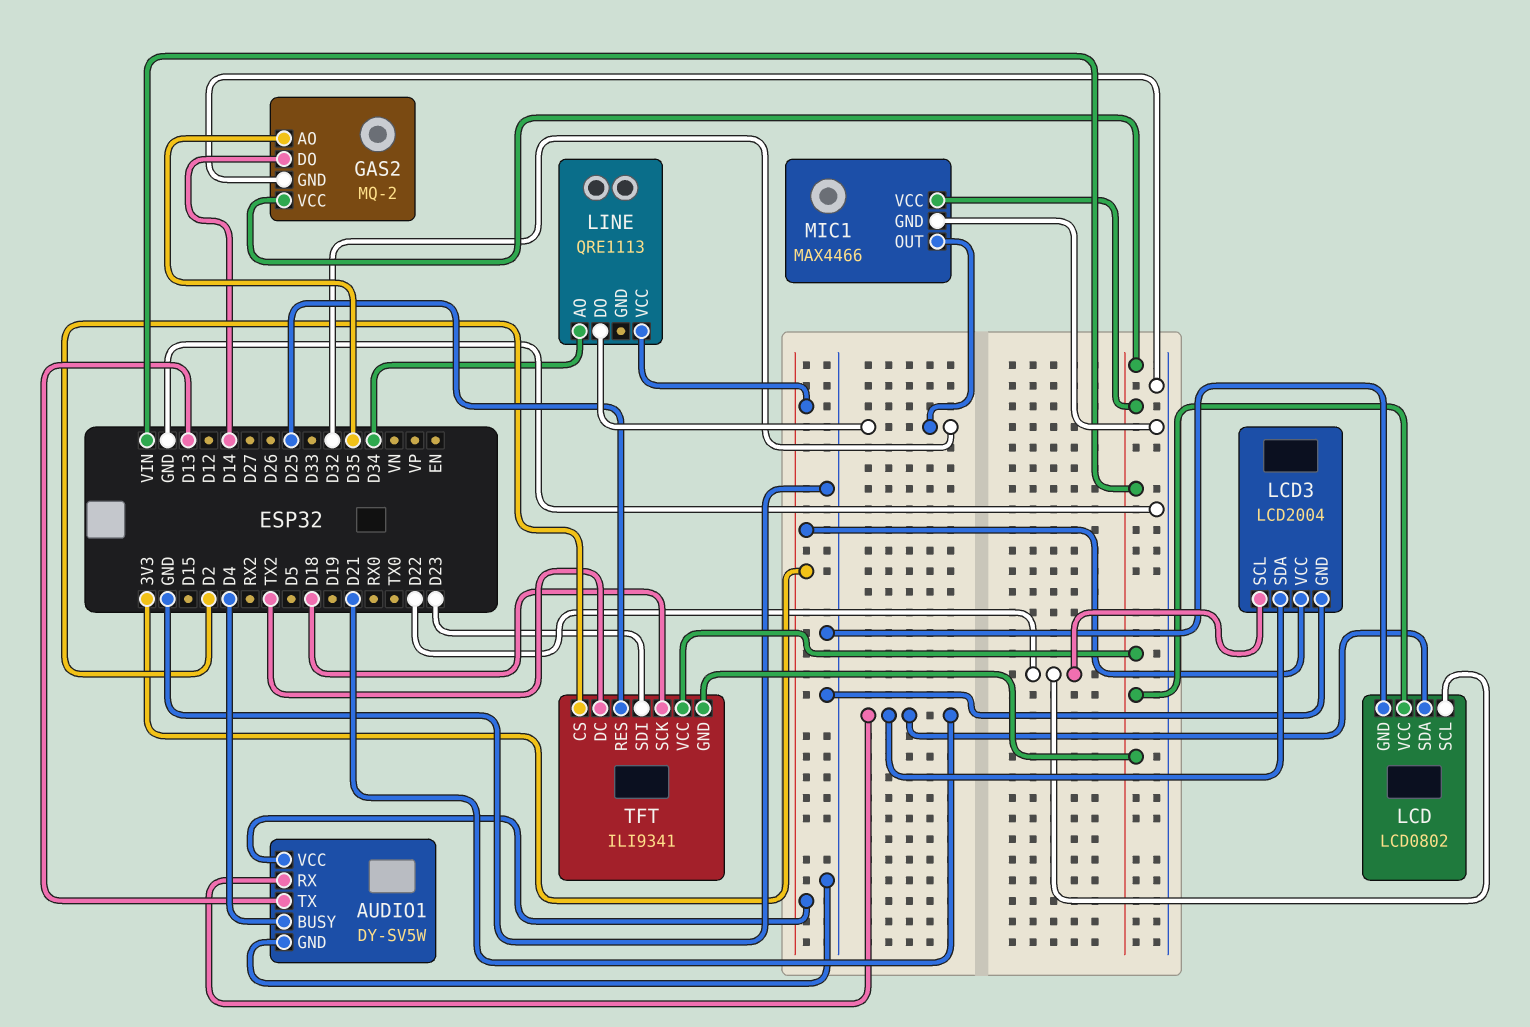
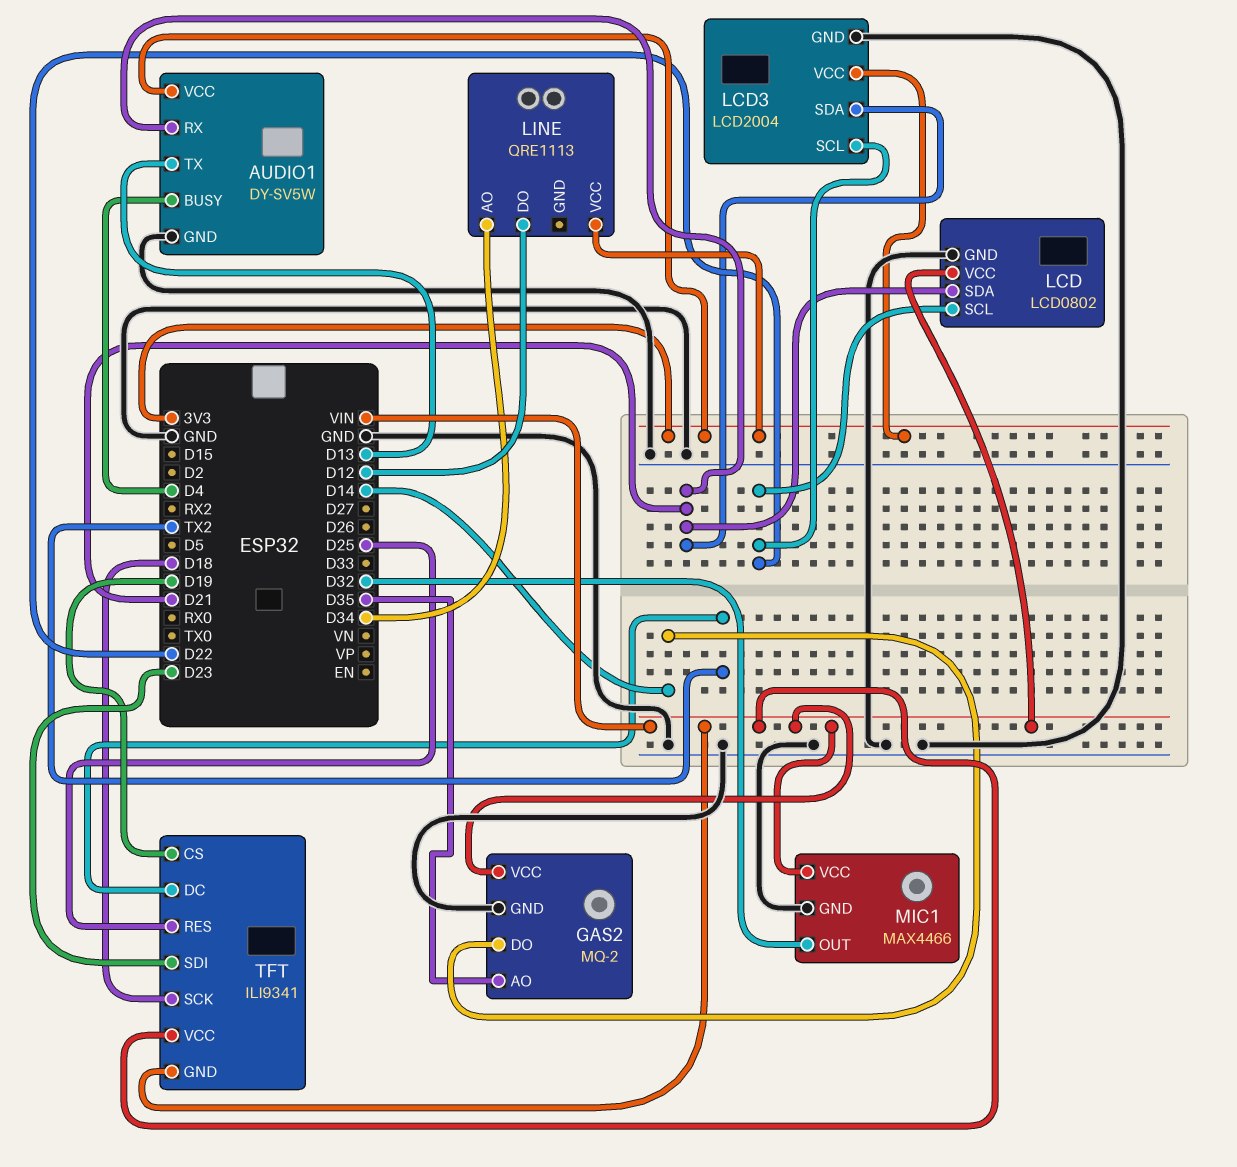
LINE pin DO: D32 -> D12
TFT pin CS: D2 -> D19

